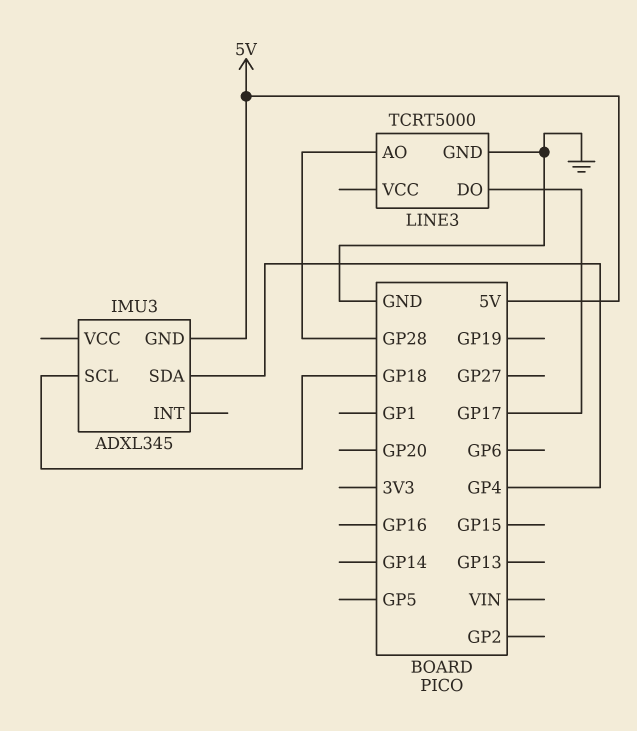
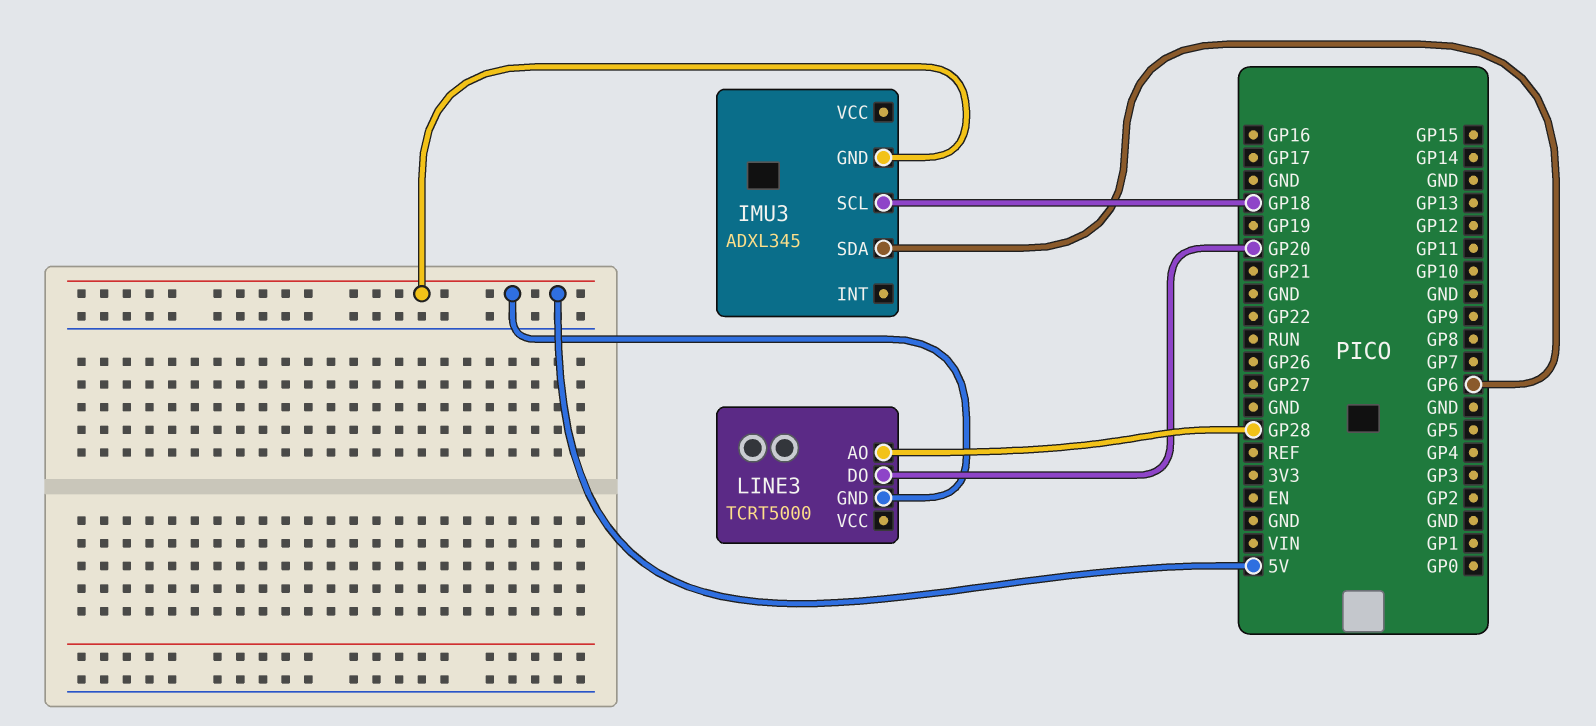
IMU3 pin SDA: GP4 -> GP6
LINE3 pin DO: GP17 -> GP20
LINE3 pin GND: GND -> 5V

